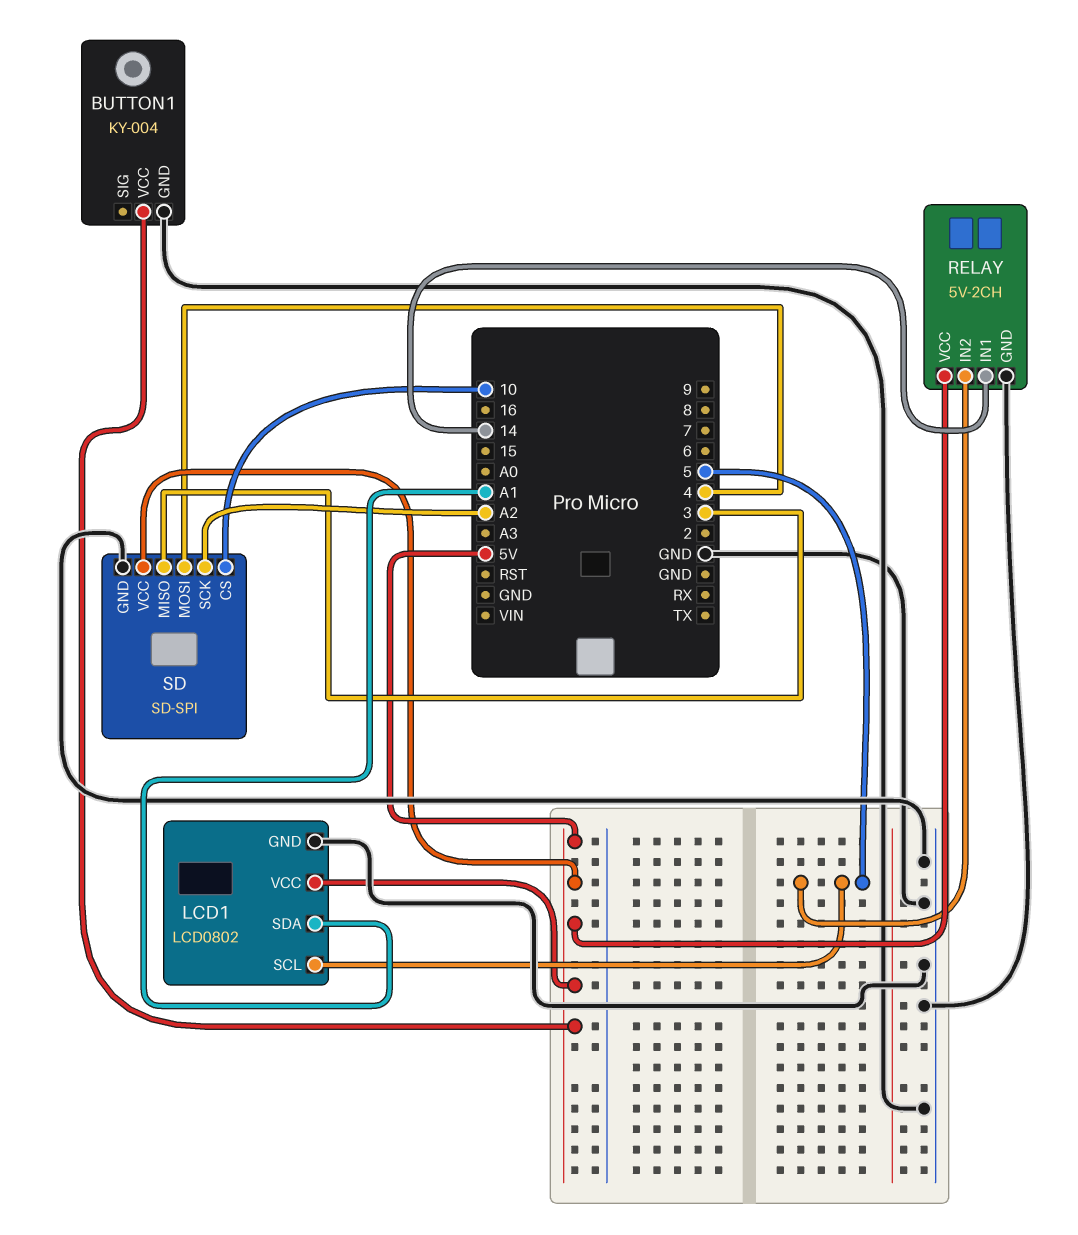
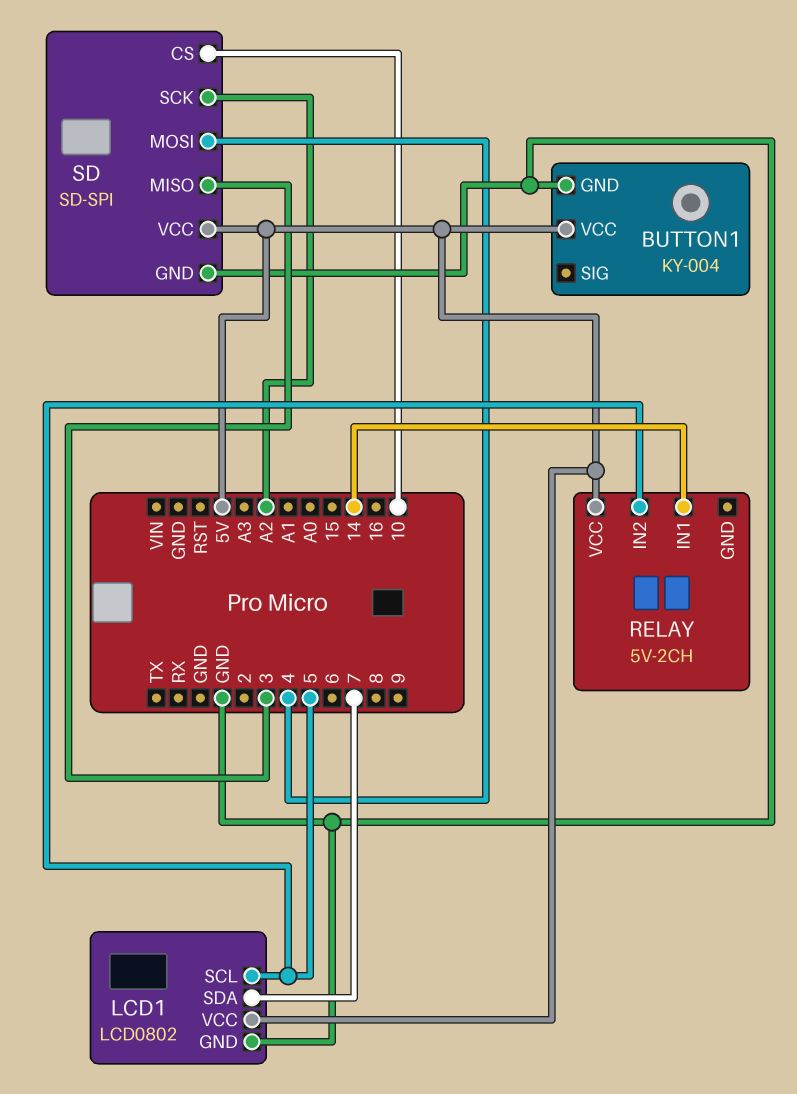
LCD1 pin SDA: A1 -> 7
RELAY pin GND: GND -> none

